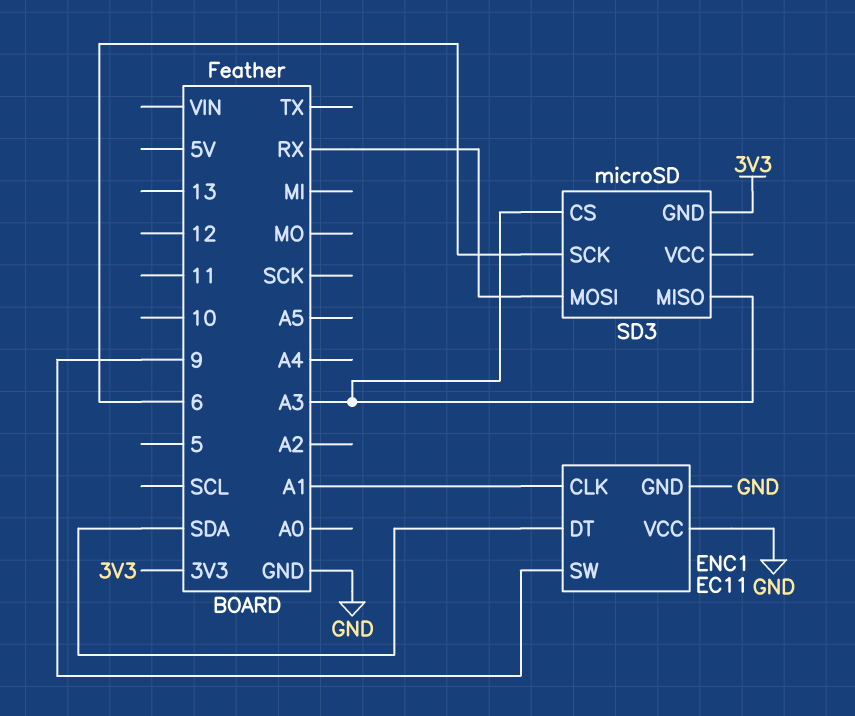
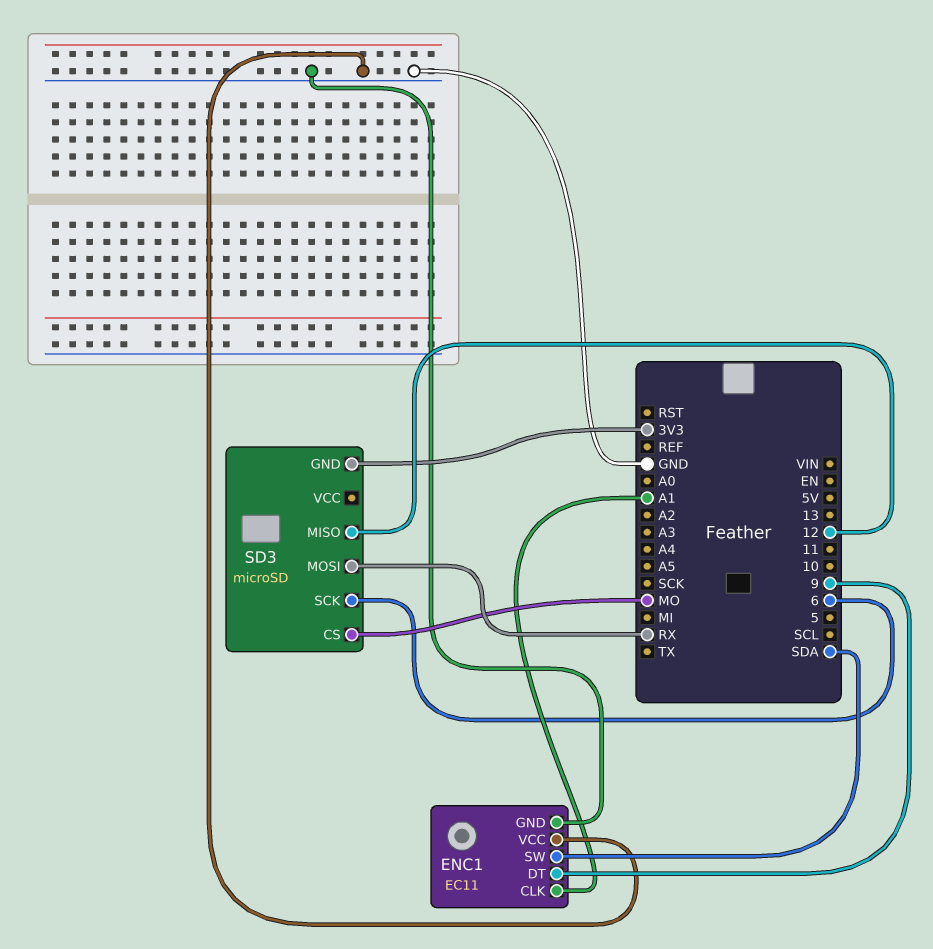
ENC1 pin DT: SDA -> 9
ENC1 pin SW: 9 -> SDA
SD3 pin CS: A3 -> MO
SD3 pin MISO: A3 -> 12

